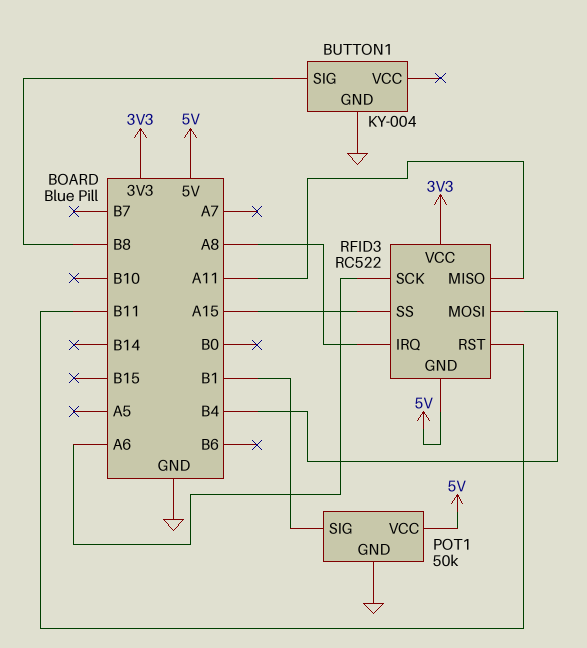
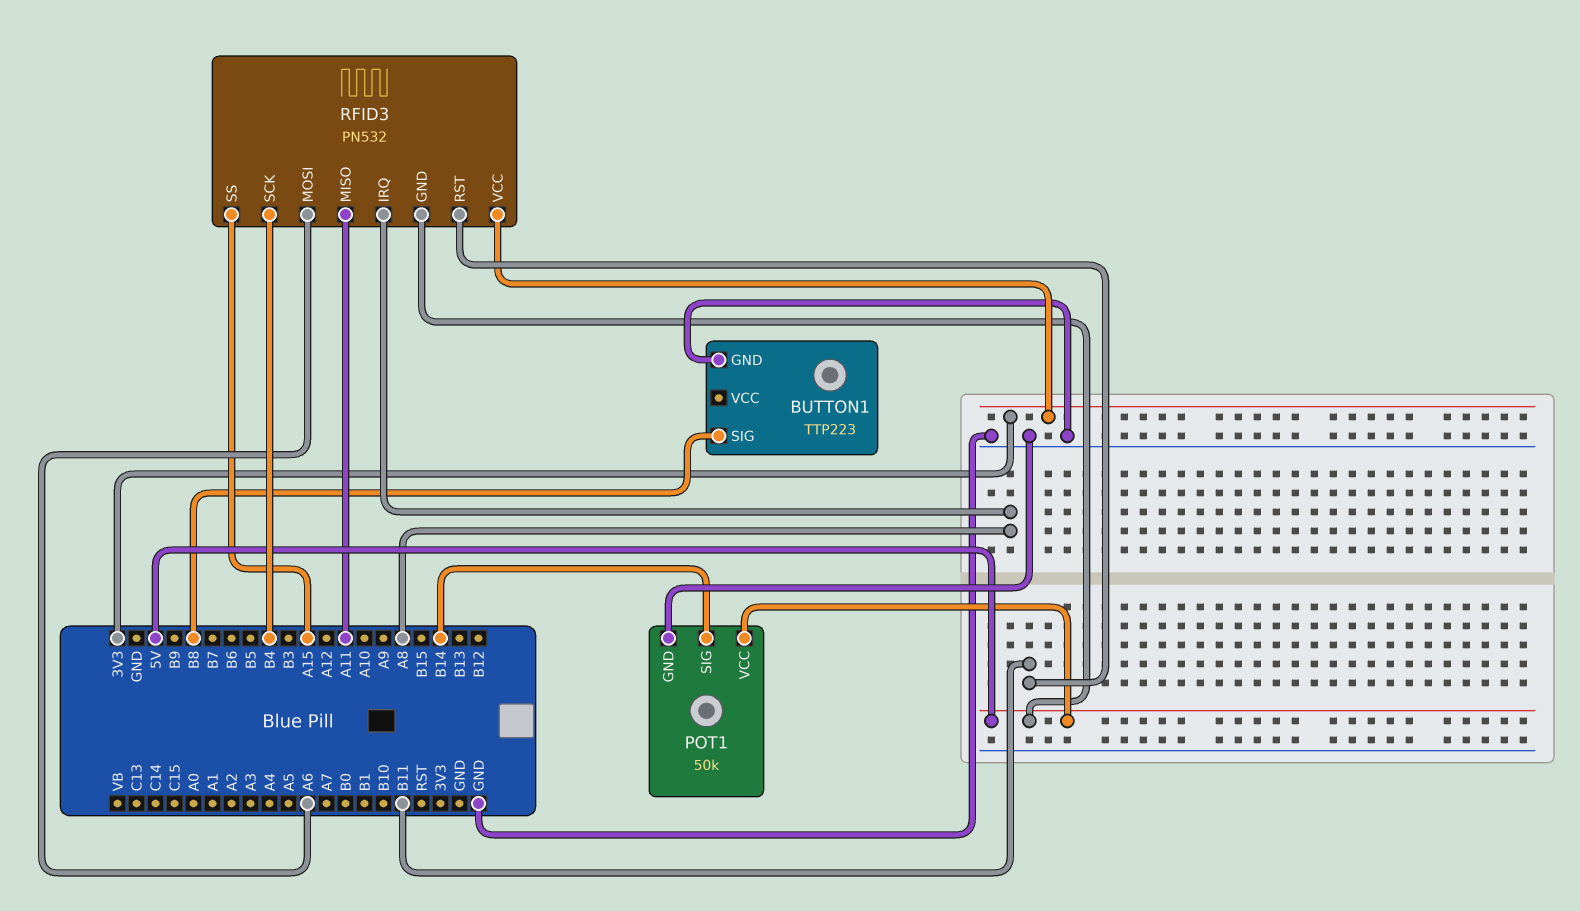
BUTTON1: KY-004 -> TTP223
POT1 pin SIG: B1 -> B14
RFID3: RC522 -> PN532
RFID3 pin MOSI: B4 -> A6
RFID3 pin SCK: A6 -> B4

